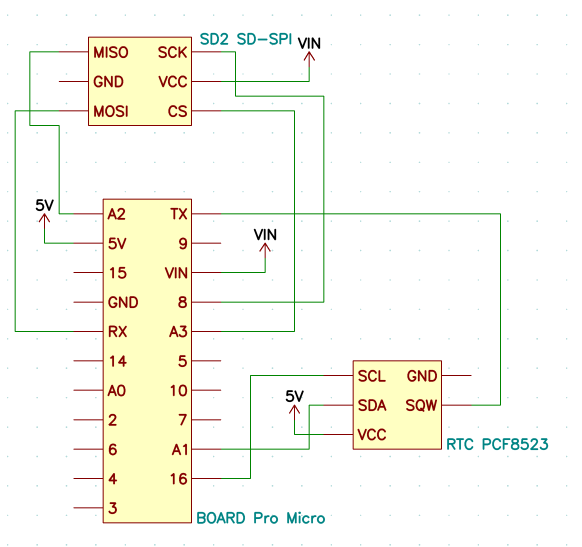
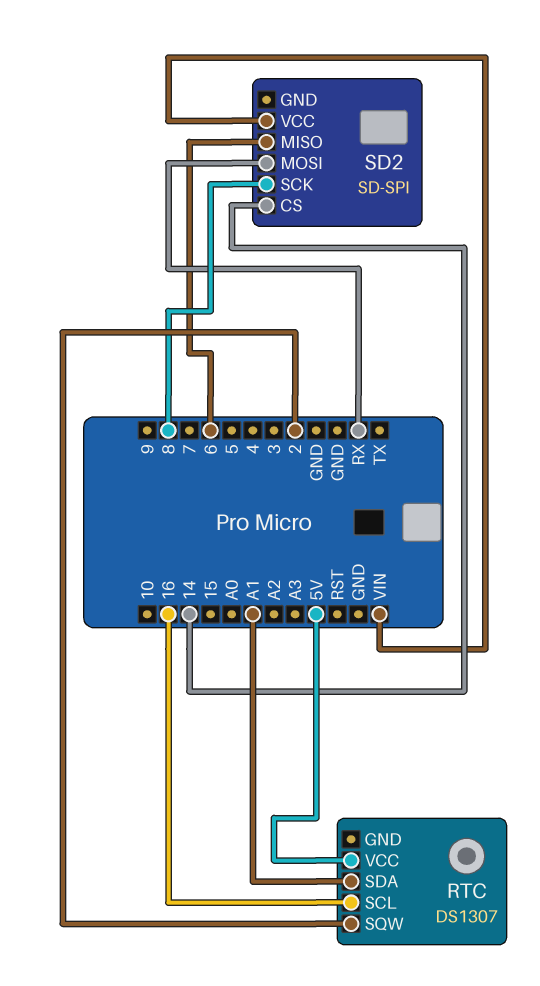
RTC: PCF8523 -> DS1307
RTC pin SQW: TX -> 2
SD2 pin CS: A3 -> 14
SD2 pin MISO: A2 -> 6

